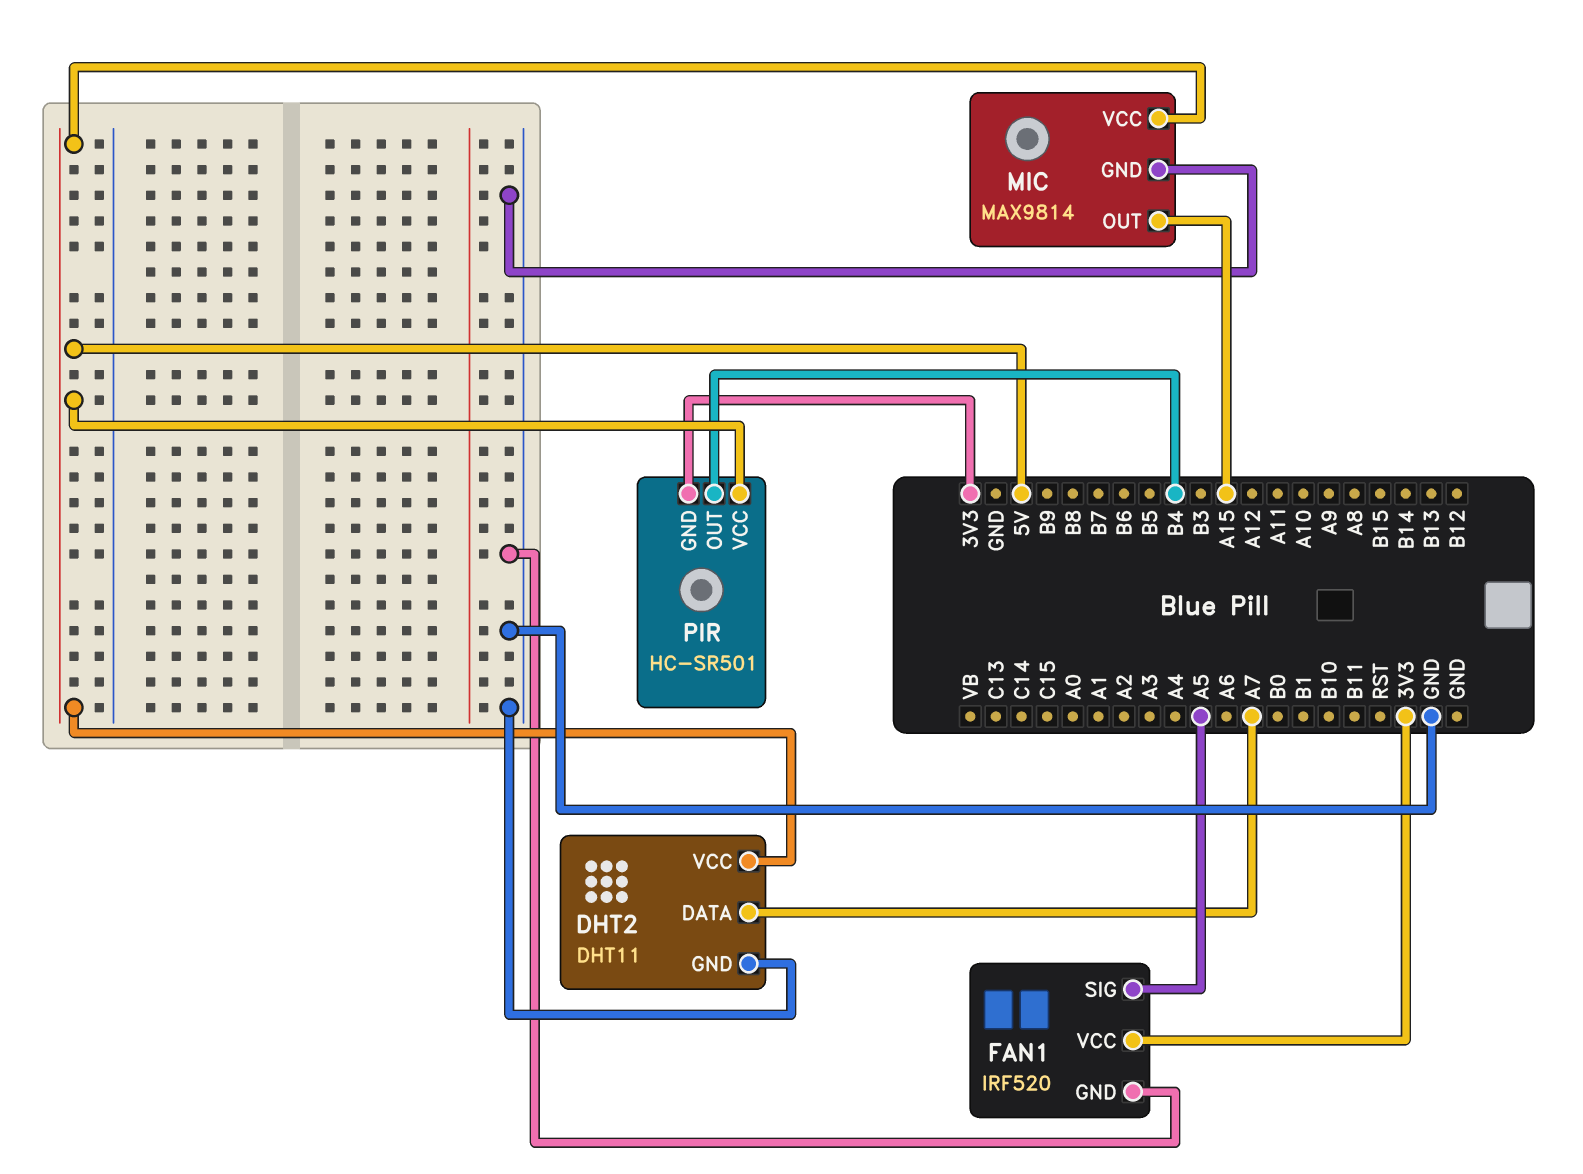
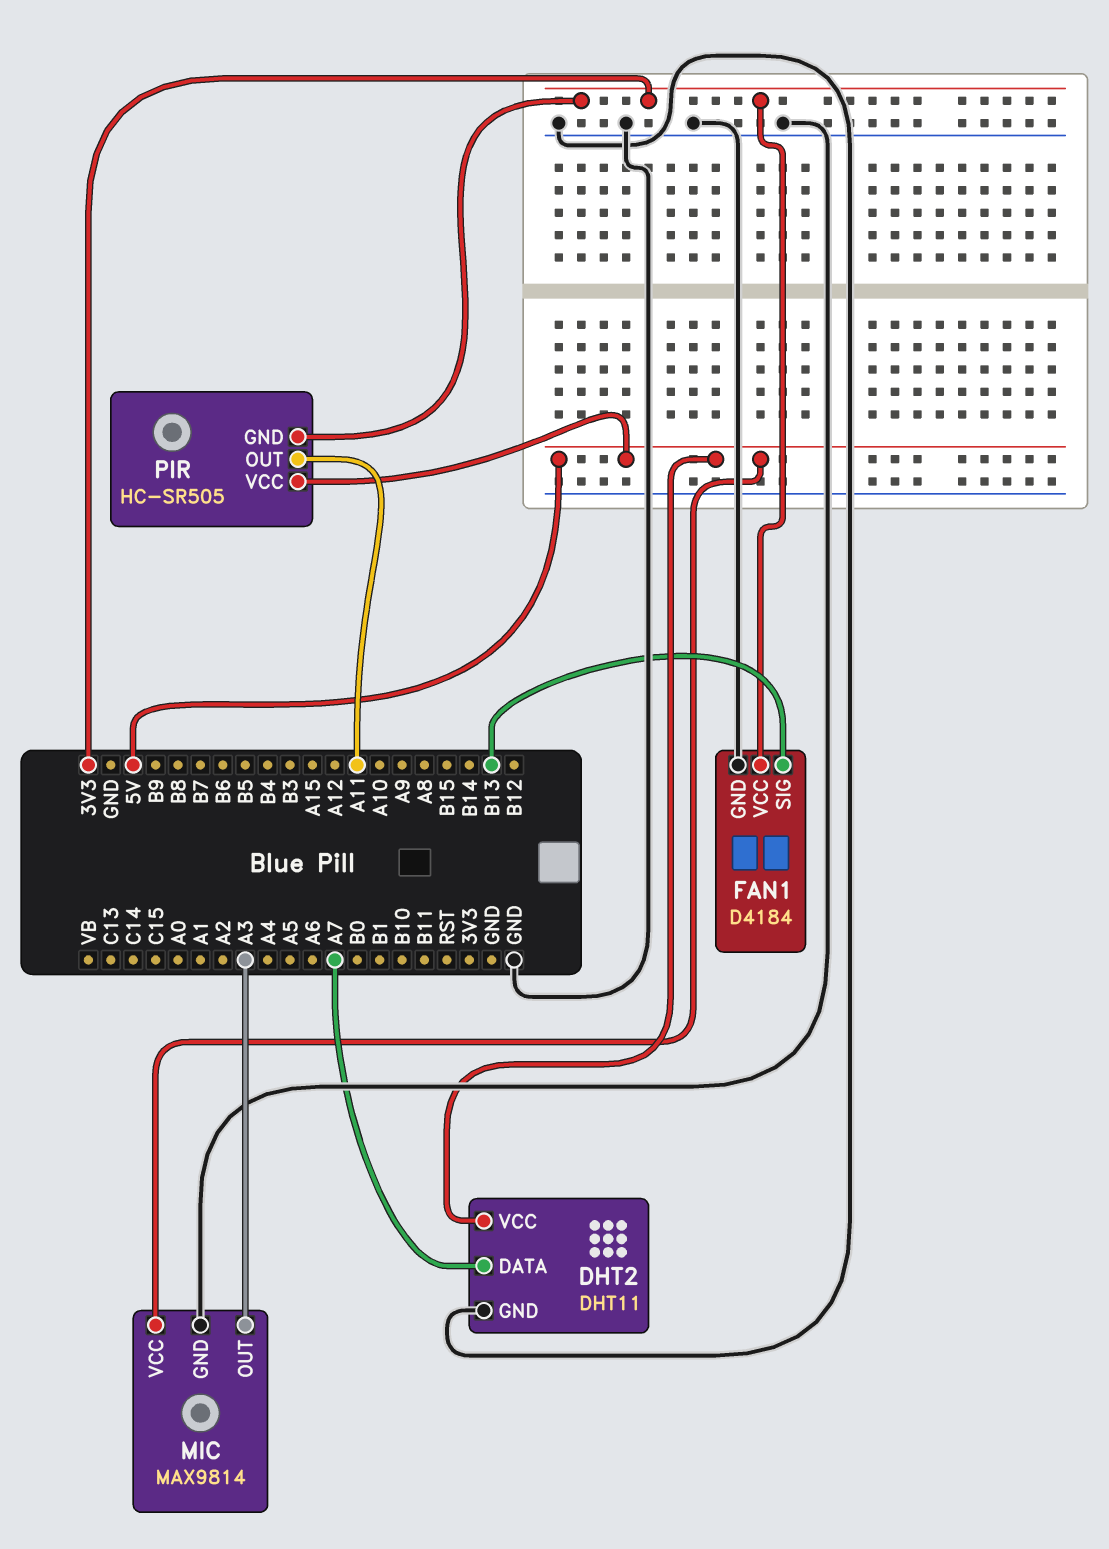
FAN1: IRF520 -> D4184
FAN1 pin SIG: A5 -> B13
MIC pin OUT: A15 -> A3
PIR: HC-SR501 -> HC-SR505
PIR pin OUT: B4 -> A11

